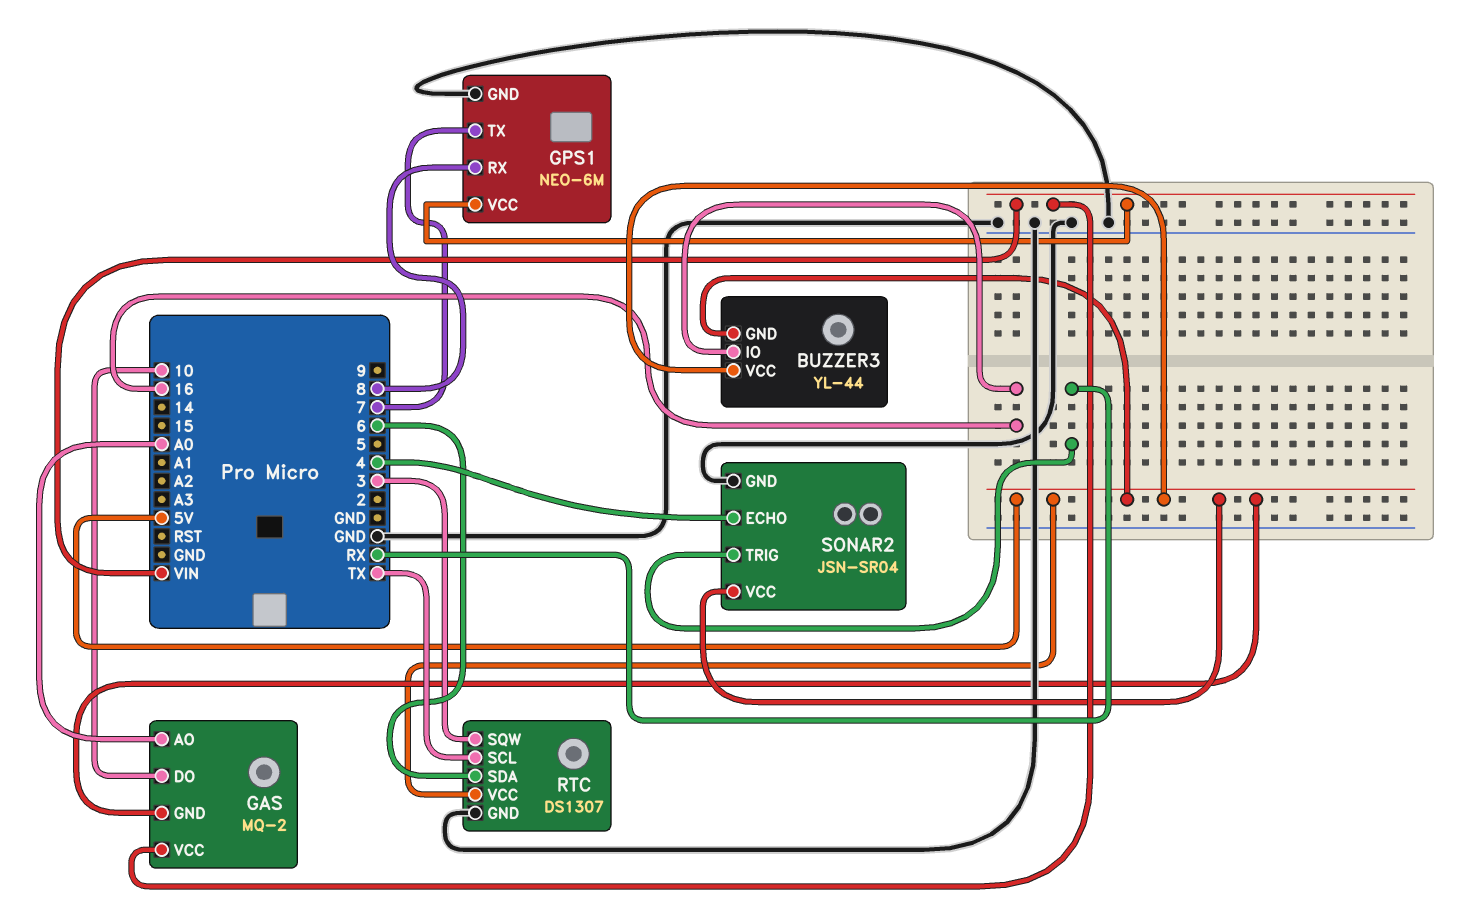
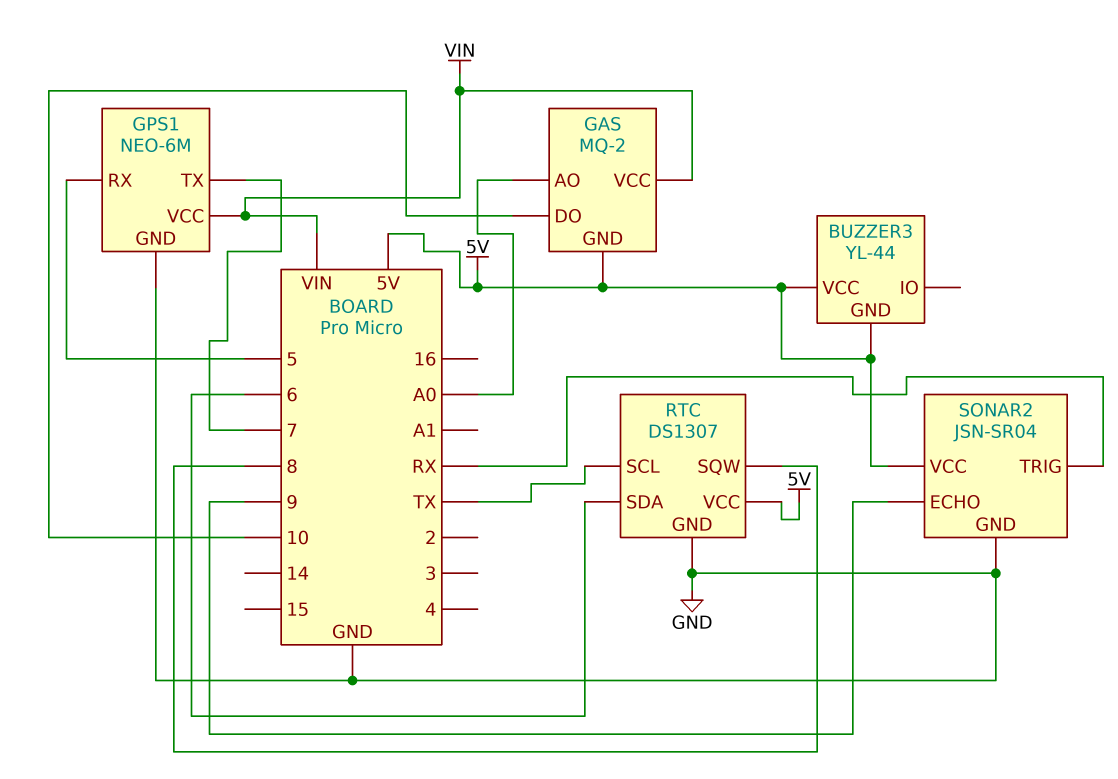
BUZZER3 pin IO: 16 -> none
GPS1 pin RX: 8 -> 5
RTC pin SQW: 3 -> 8
SONAR2 pin ECHO: 4 -> 9

